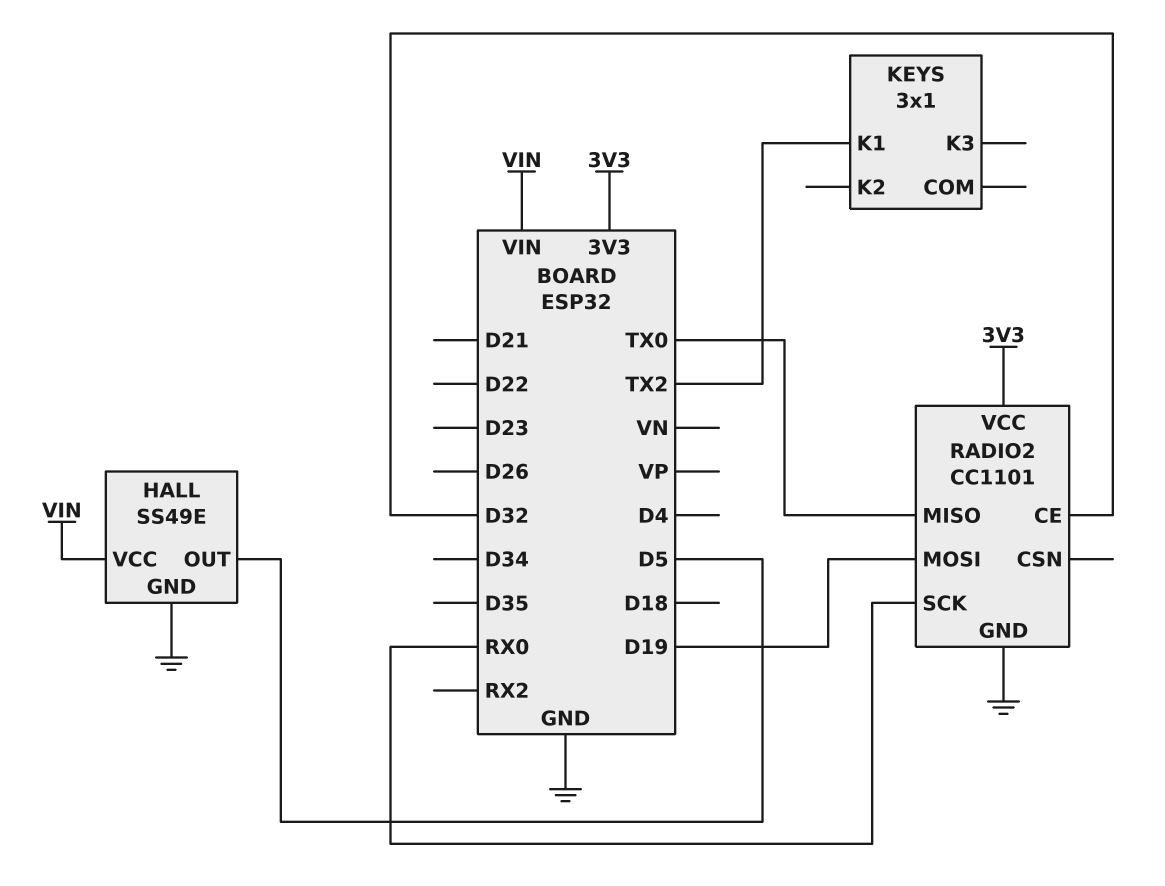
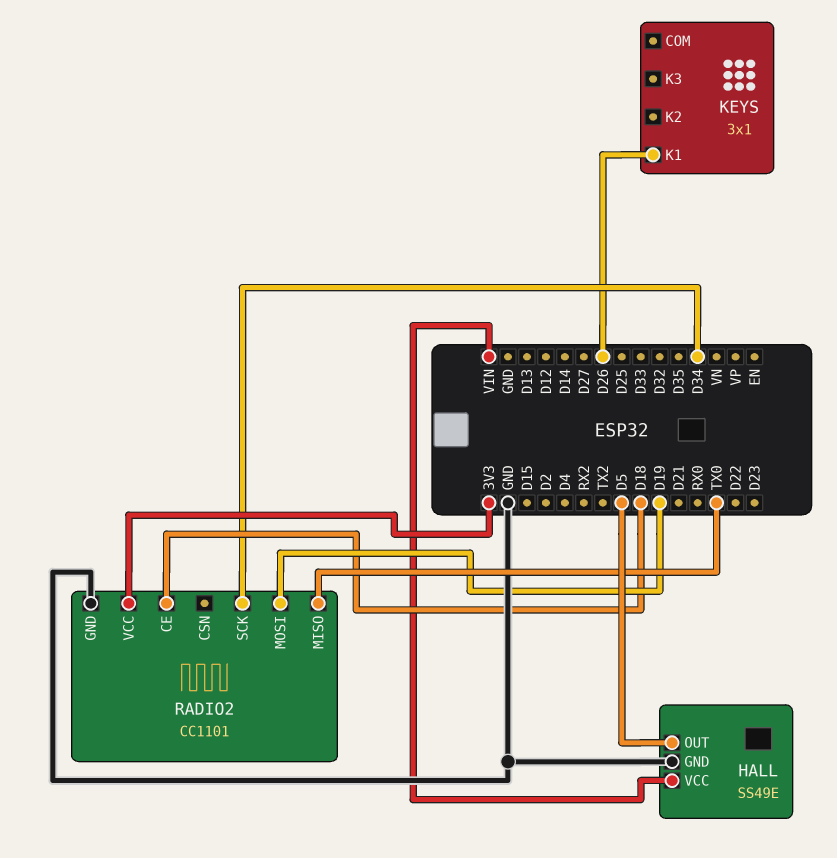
KEYS pin K1: TX2 -> D26
RADIO2 pin CE: D32 -> D18
RADIO2 pin SCK: RX0 -> D34

